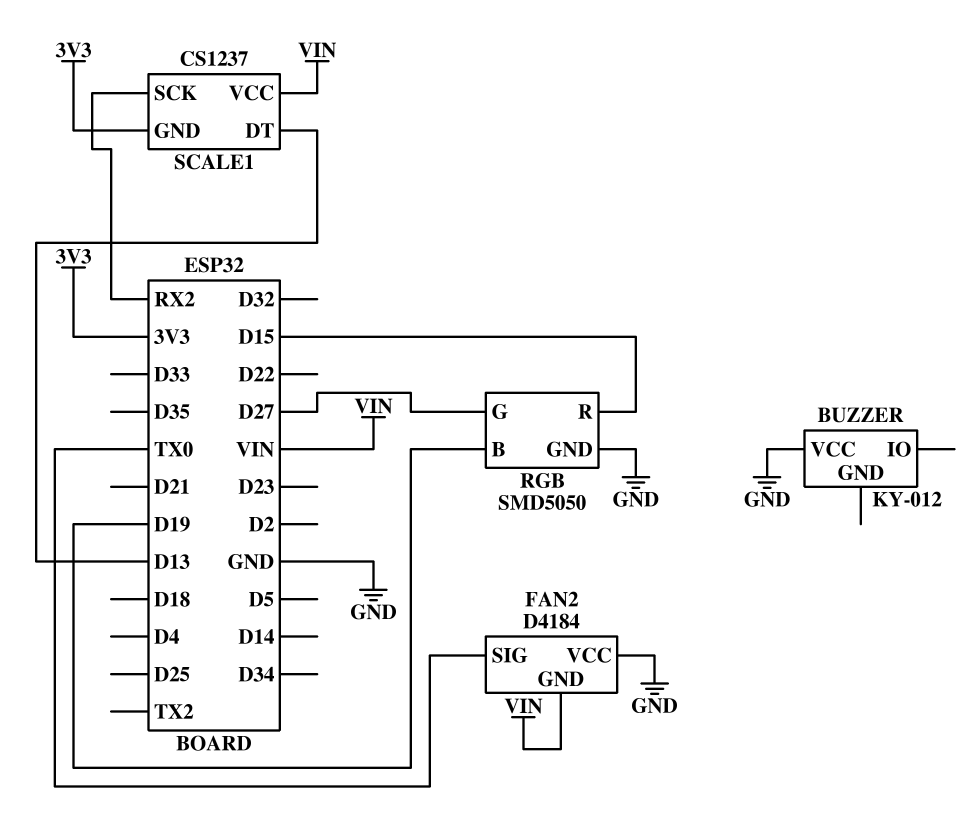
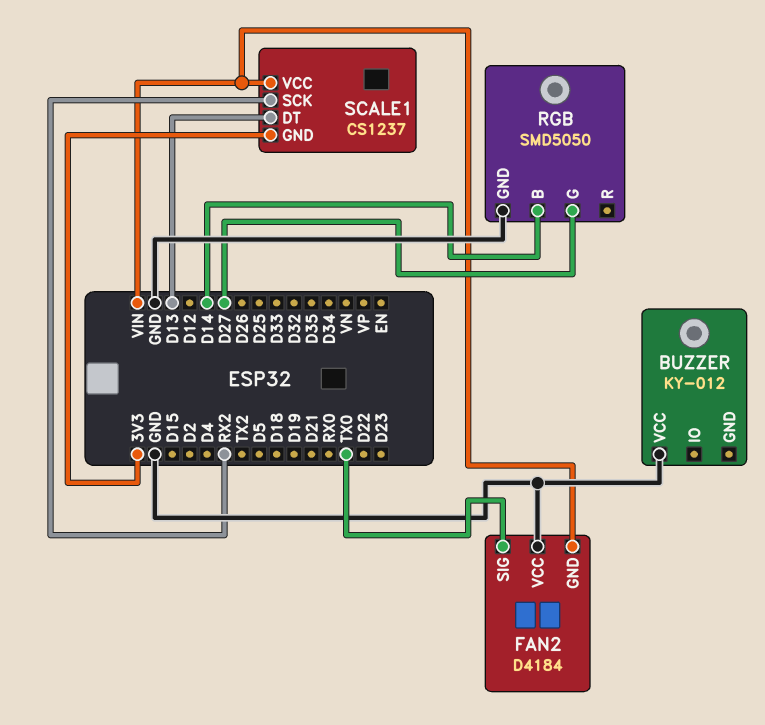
RGB pin B: D19 -> D14
RGB pin R: D15 -> none

